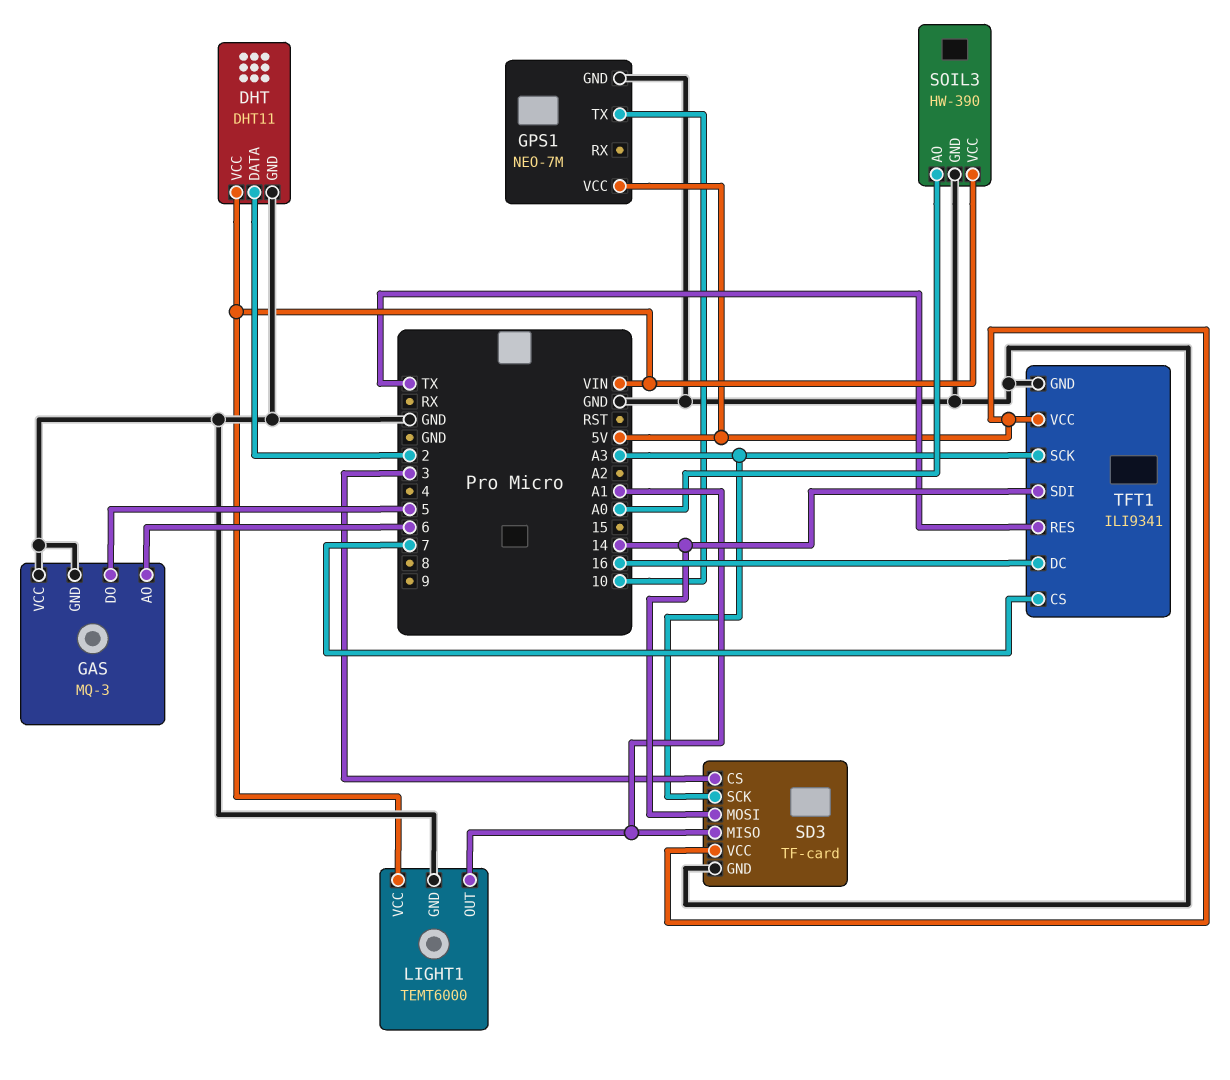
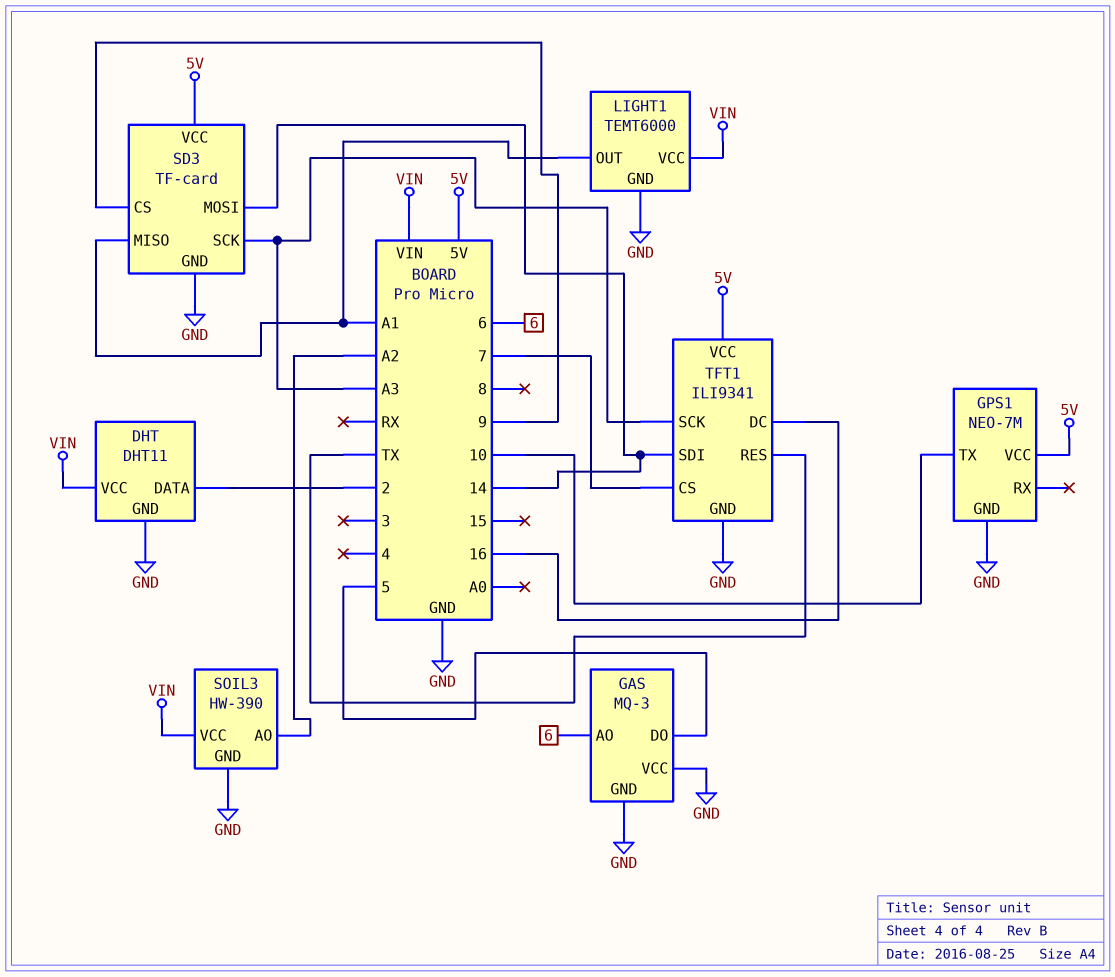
SD3 pin CS: 3 -> 9
SOIL3 pin AO: A0 -> A2

